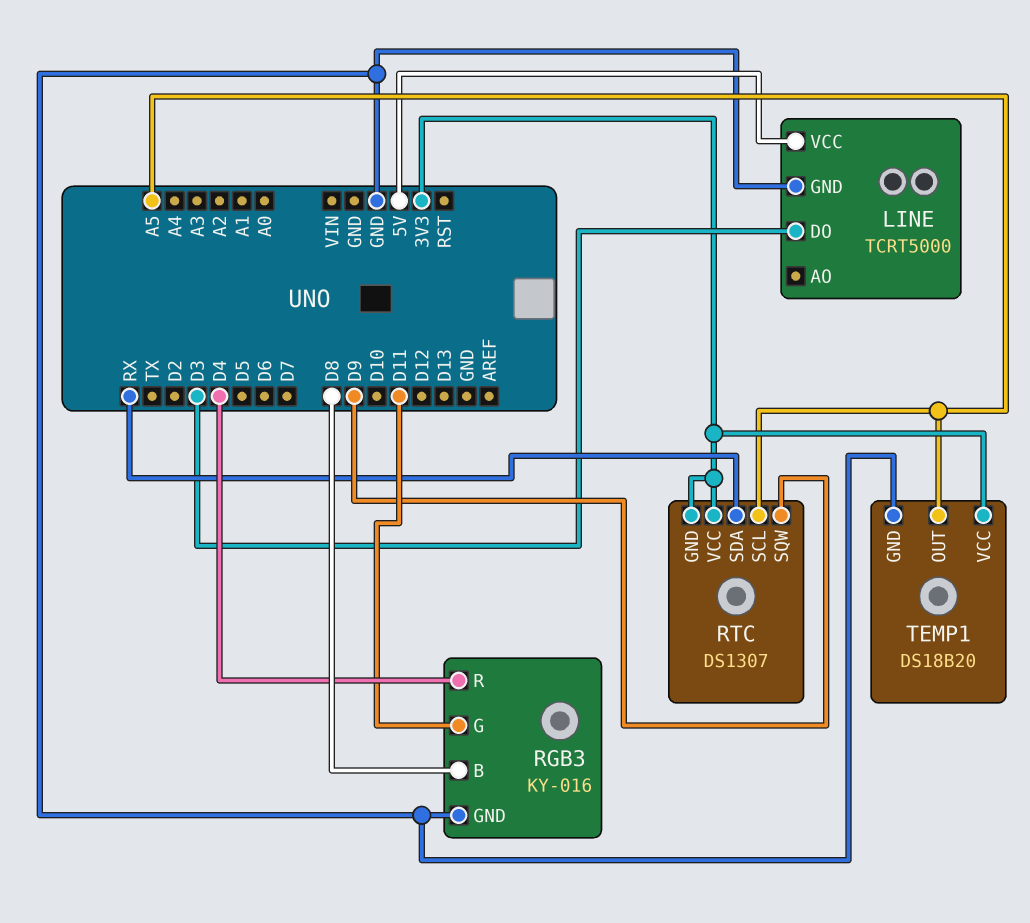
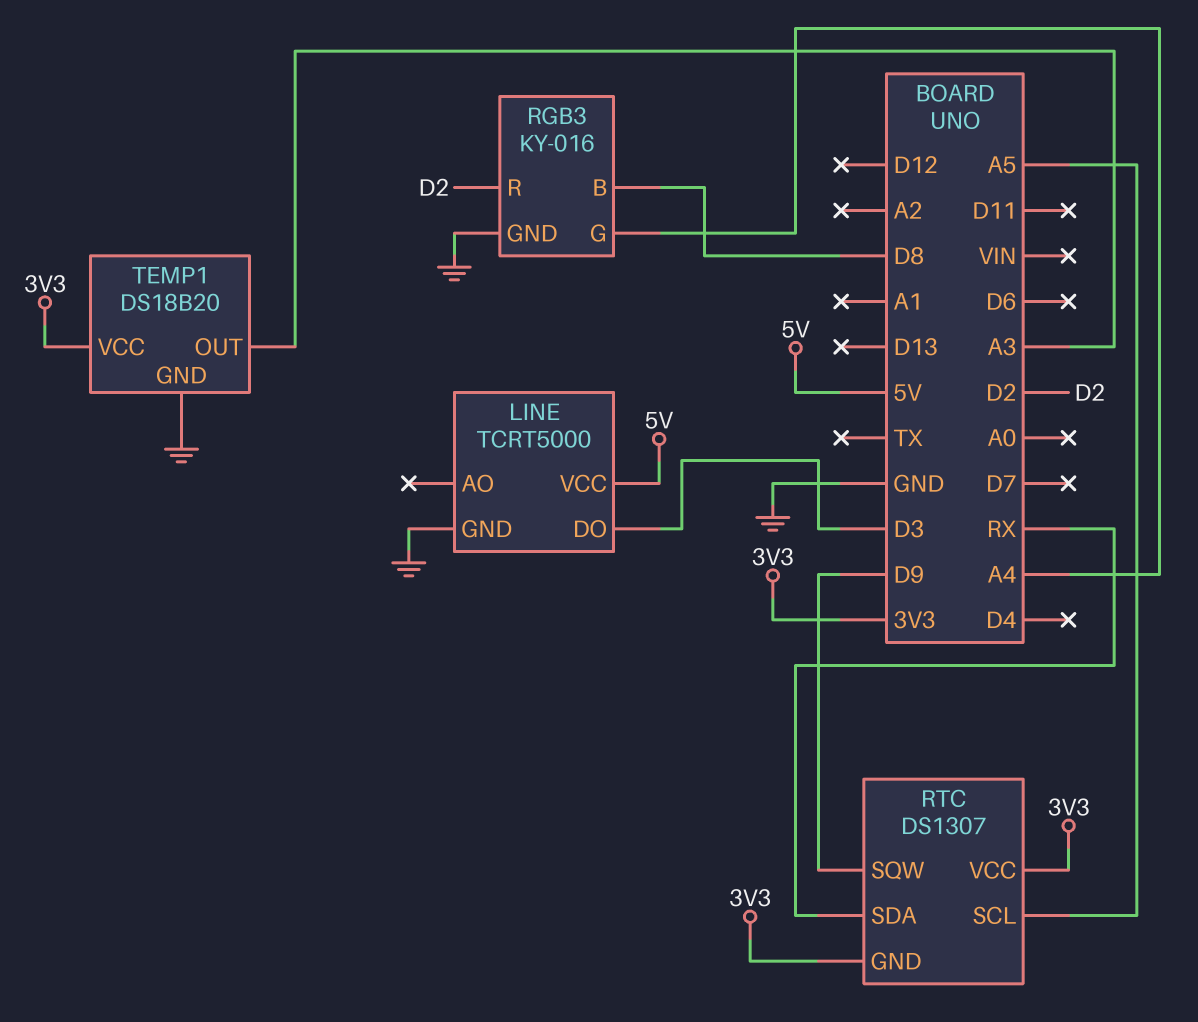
RGB3 pin G: D11 -> A4
RGB3 pin R: D4 -> D2
TEMP1 pin OUT: A5 -> A3

